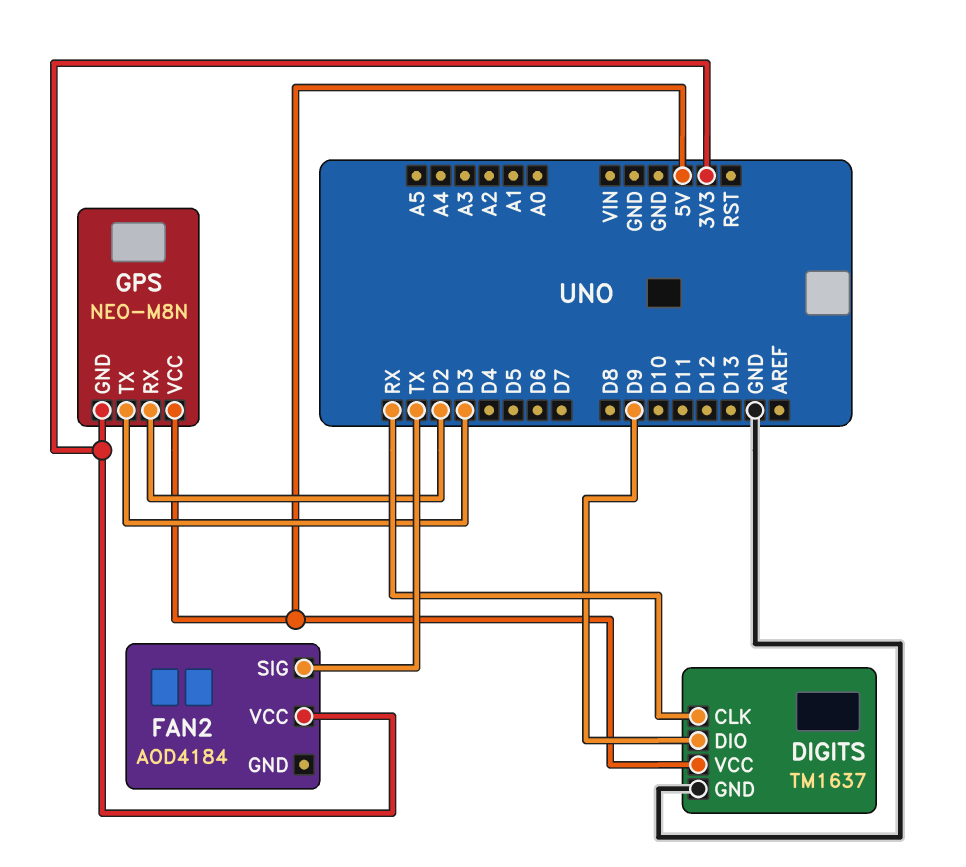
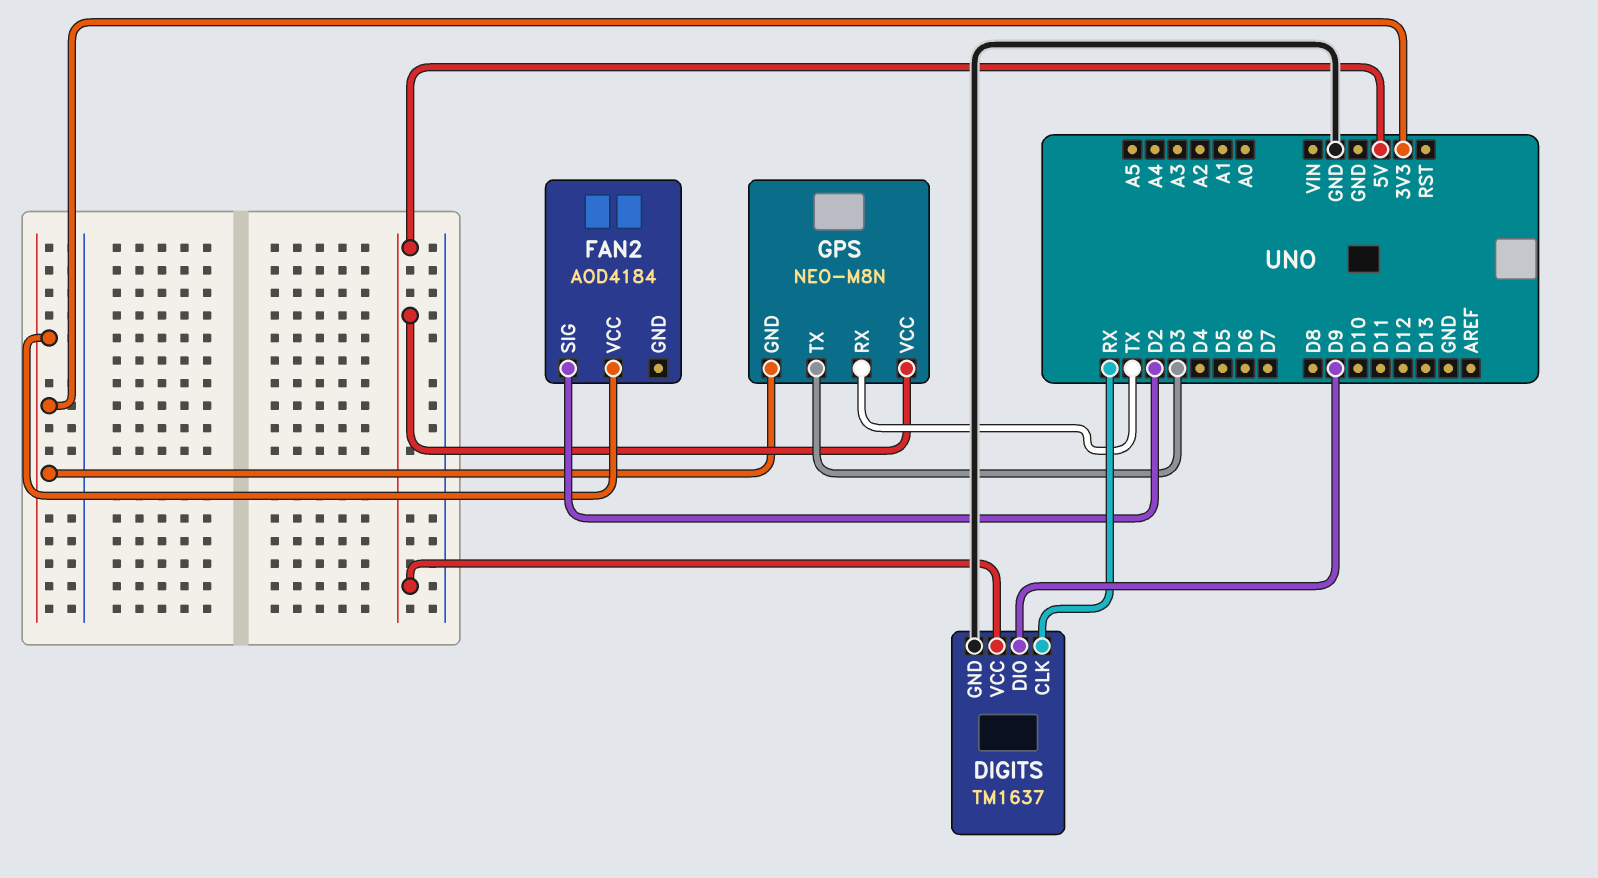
FAN2 pin SIG: TX -> D2
GPS pin RX: D2 -> TX

